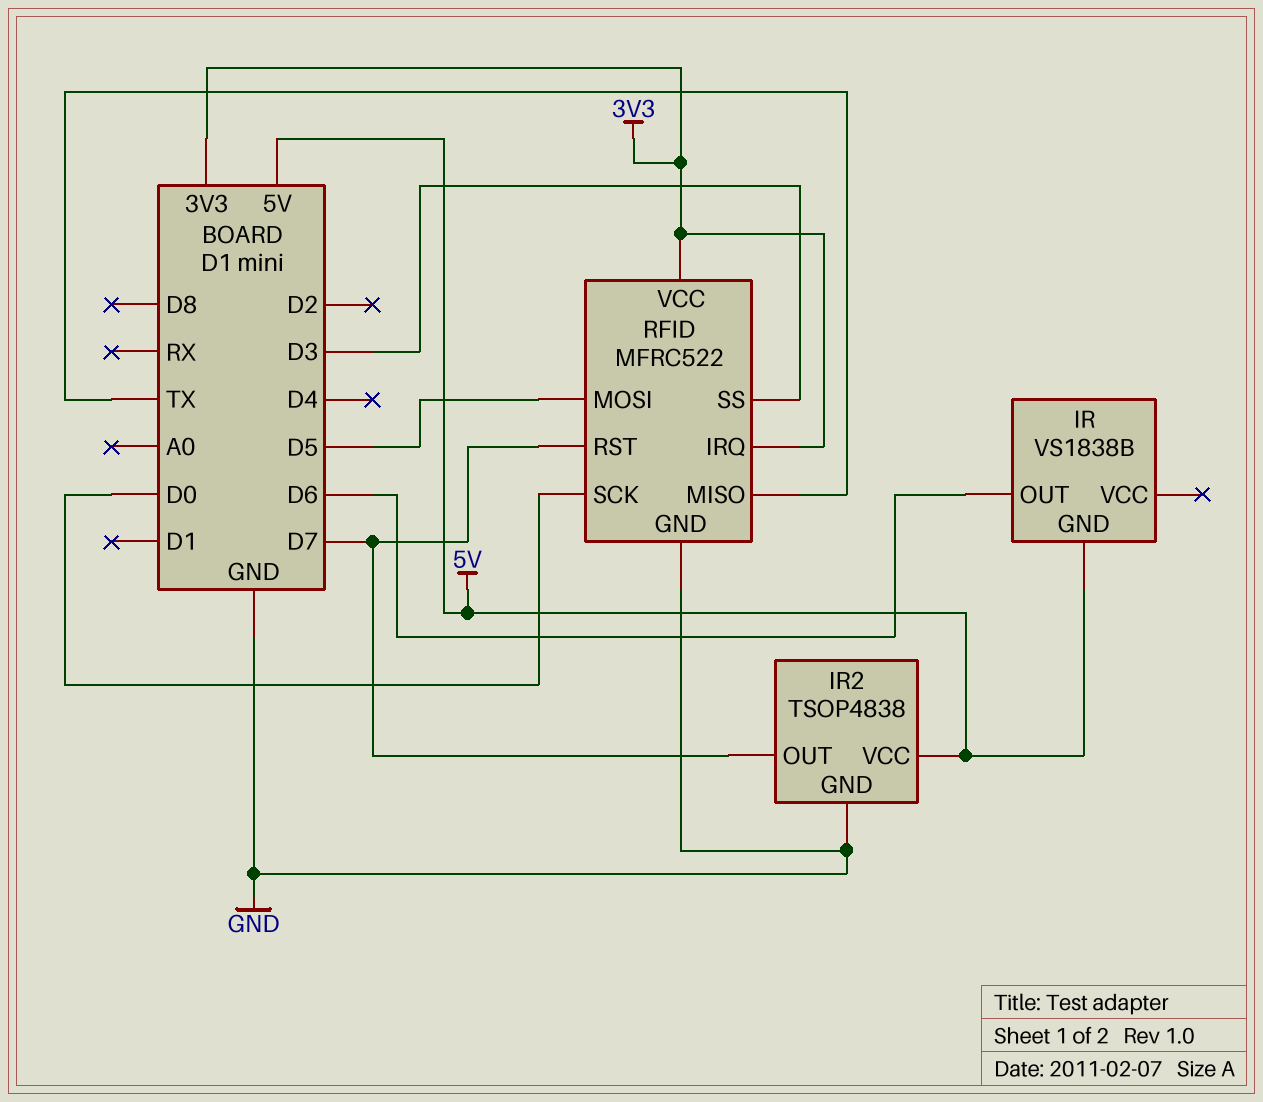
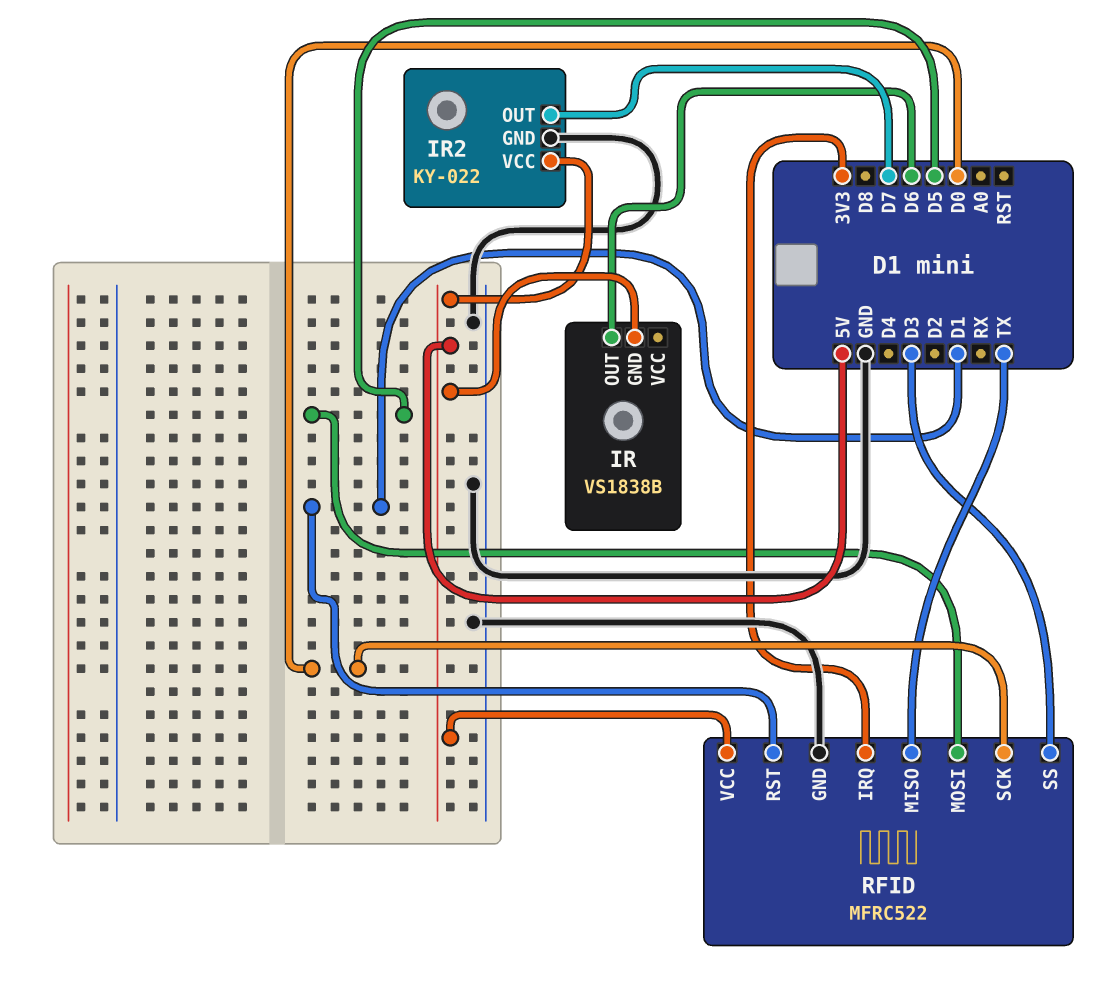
IR2: TSOP4838 -> KY-022
RFID pin RST: D7 -> D1
RFID pin VCC: 3V3 -> 5V

